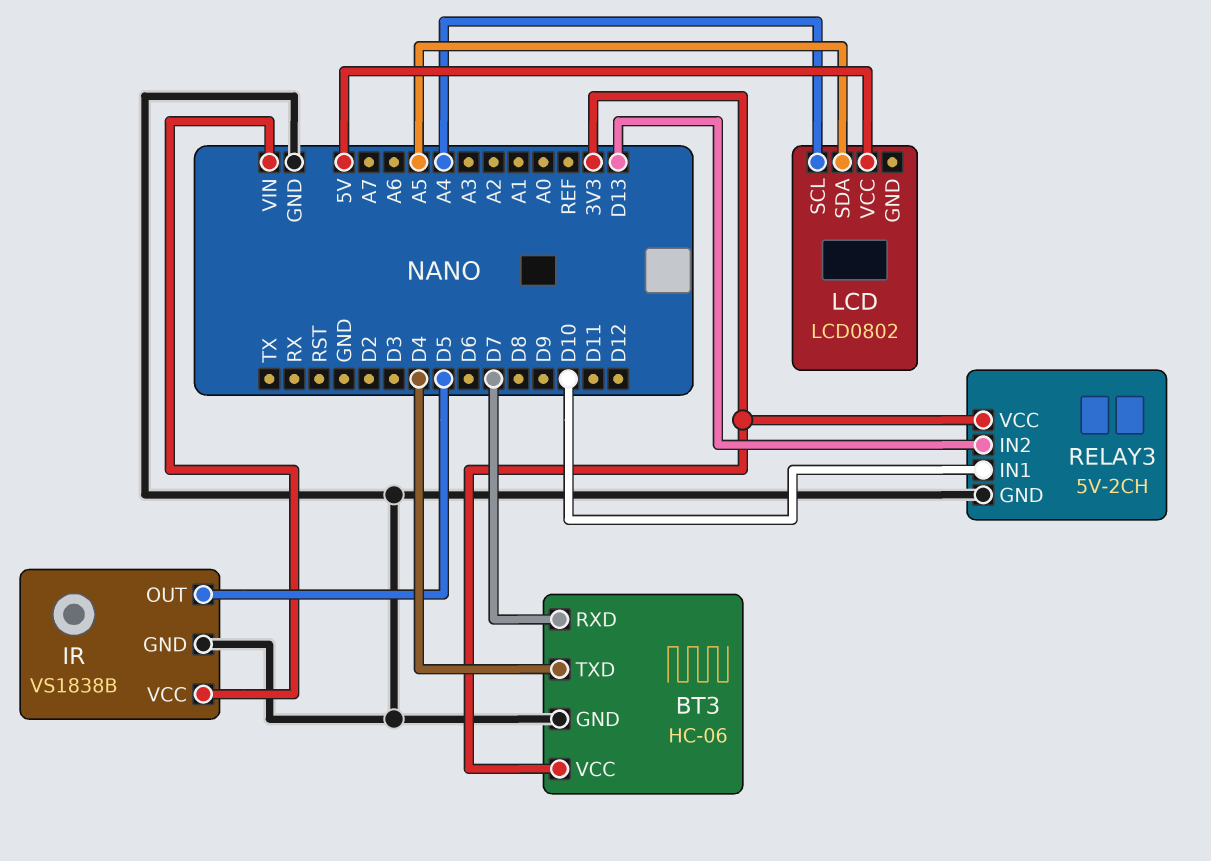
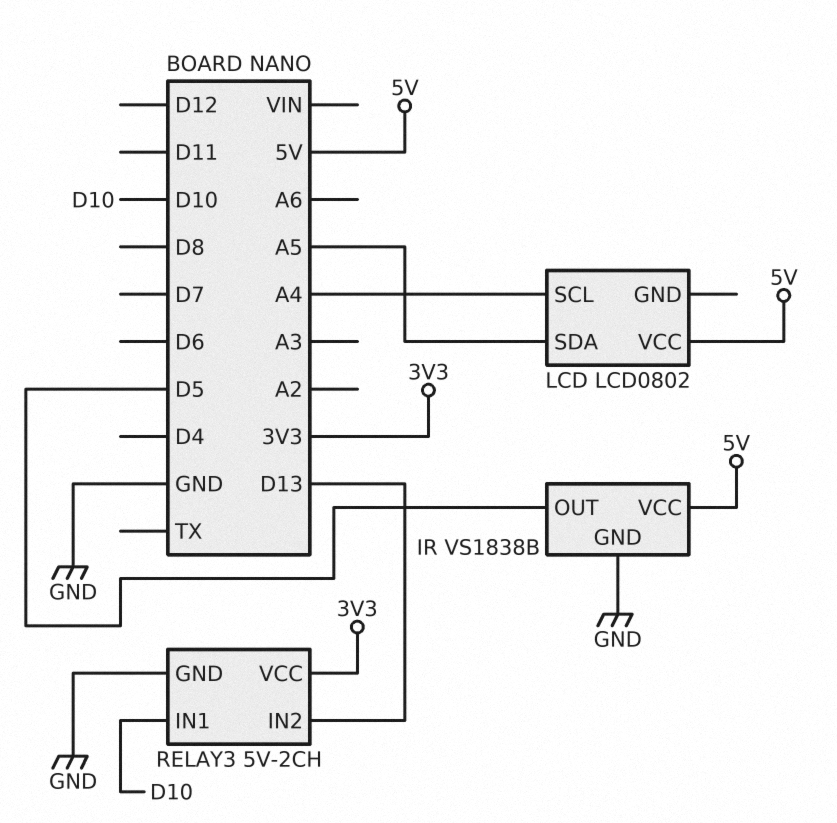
BT3: HC-06 -> none
BT3 pin GND: GND -> none
BT3 pin RXD: D7 -> none
BT3 pin TXD: D4 -> none
BT3 pin VCC: 3V3 -> none
IR pin VCC: VIN -> 5V

